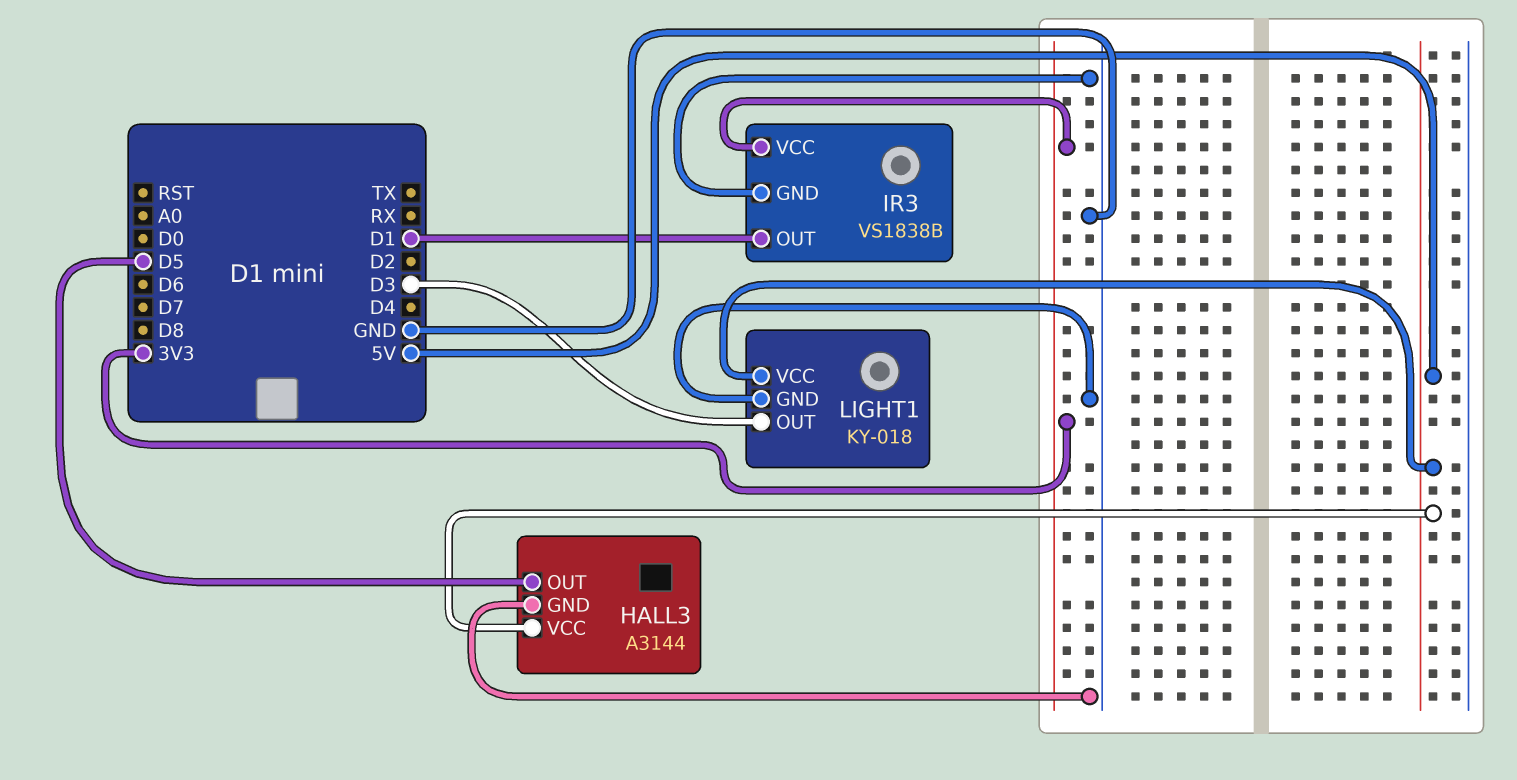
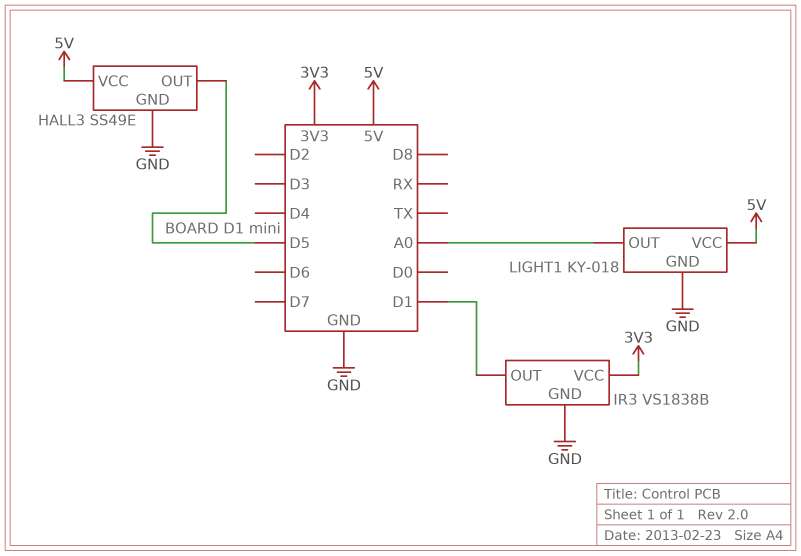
HALL3: A3144 -> SS49E
LIGHT1 pin OUT: D3 -> A0

